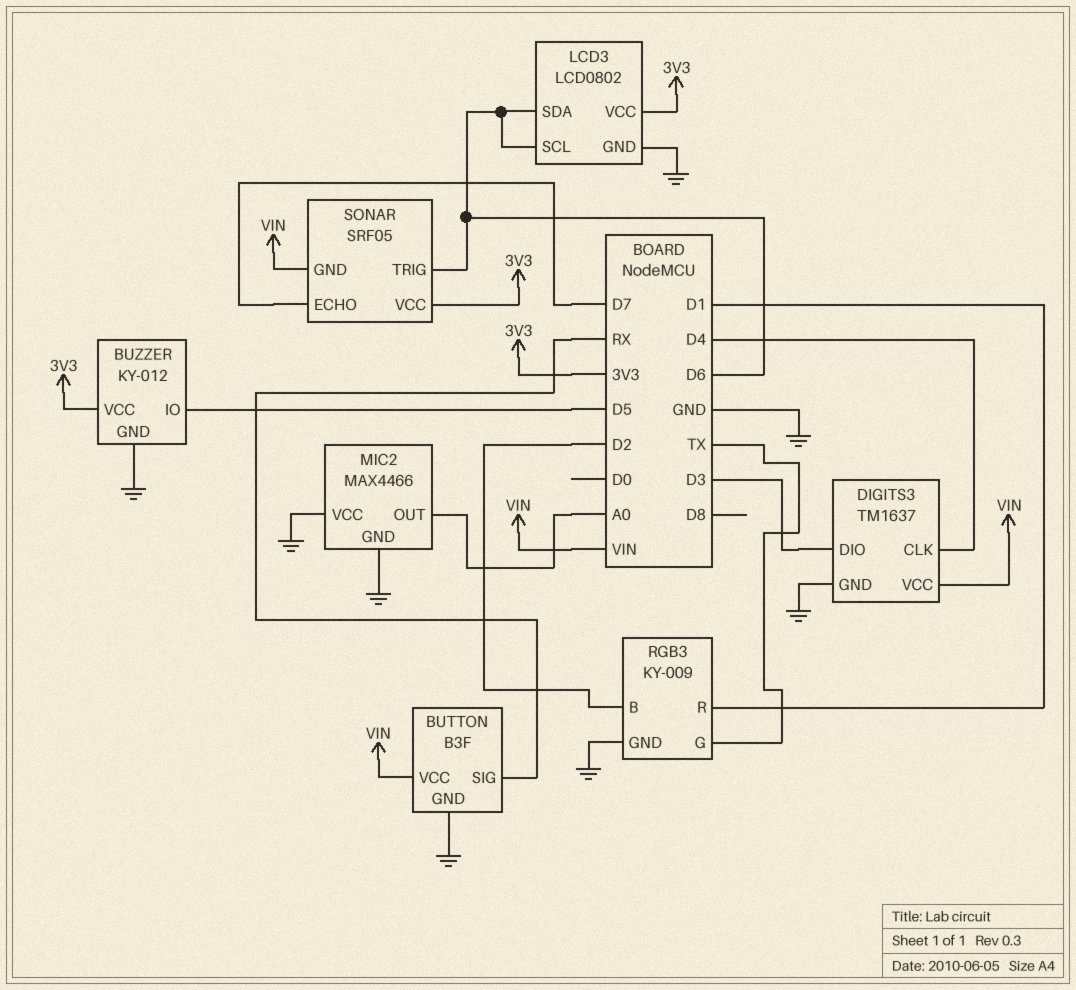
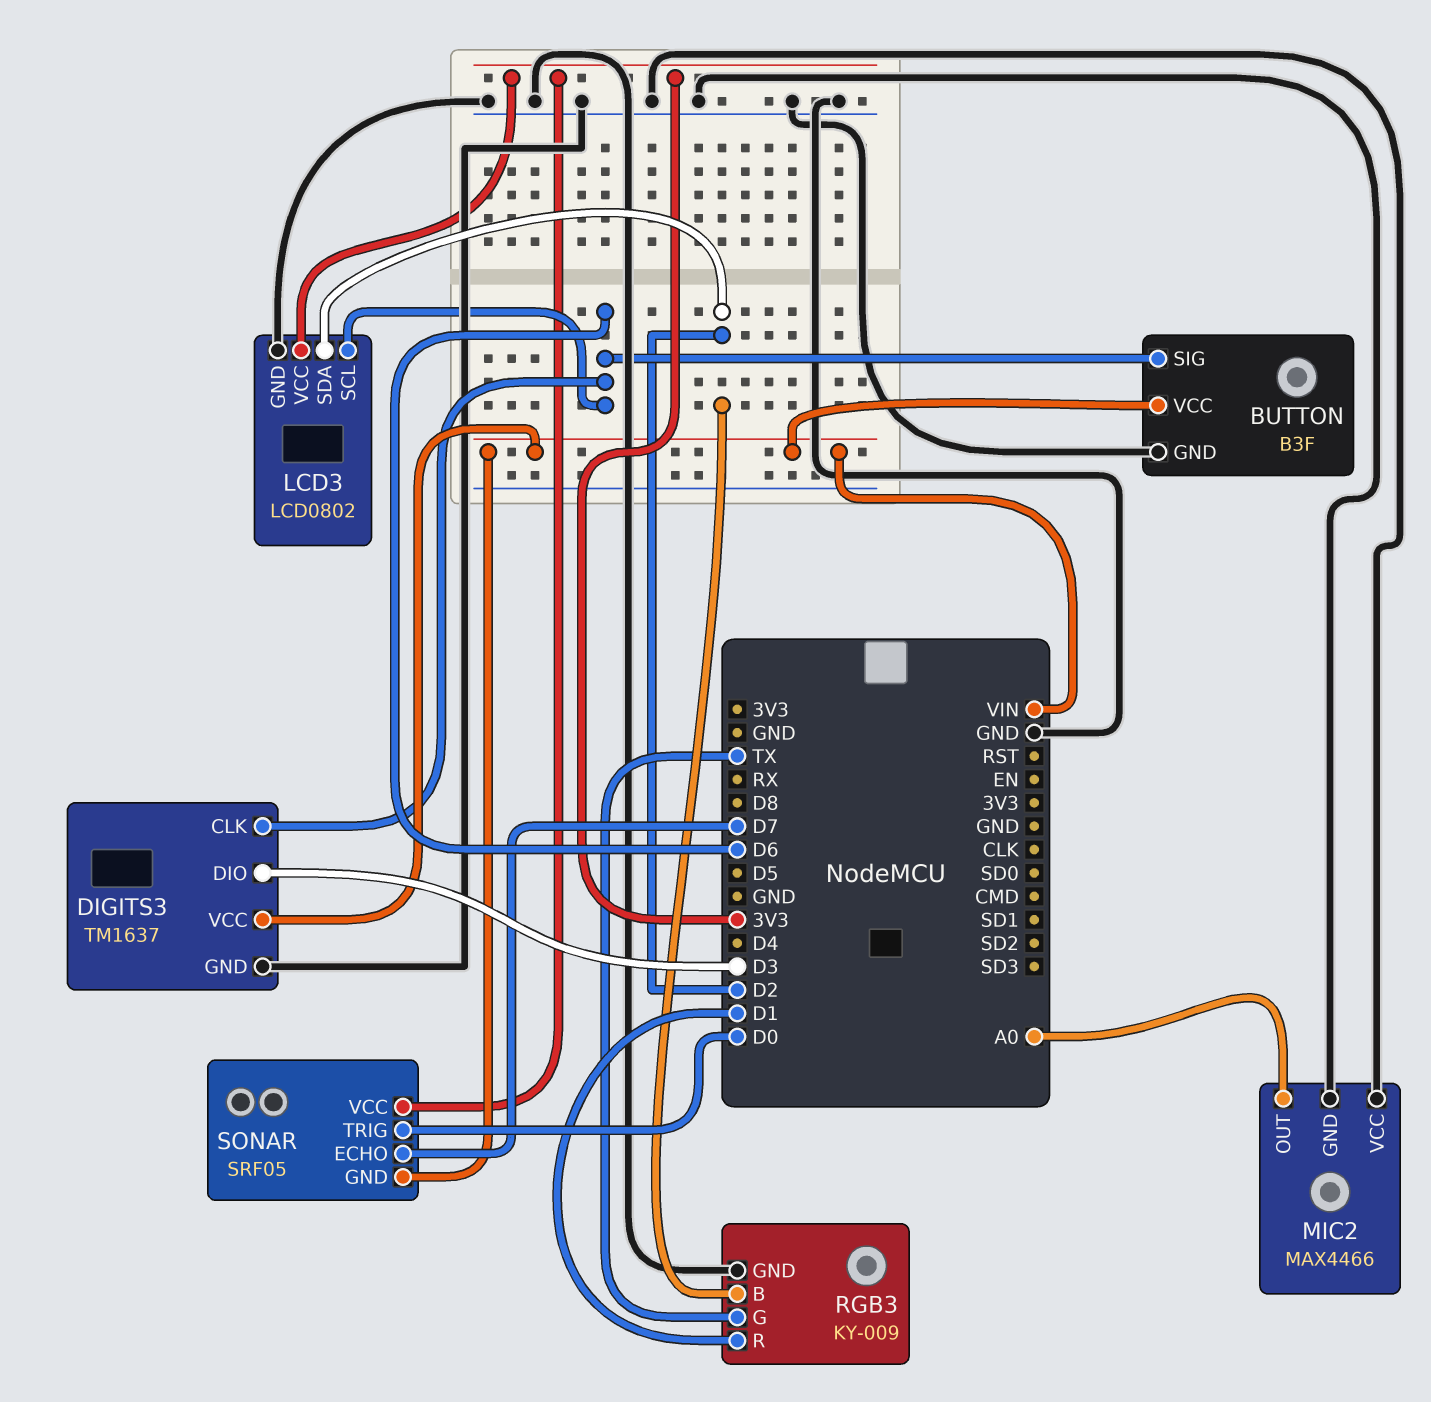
BUTTON pin SIG: RX -> D6
BUZZER: KY-012 -> none
BUZZER pin GND: GND -> none
BUZZER pin IO: D5 -> none
BUZZER pin VCC: 3V3 -> none
DIGITS3 pin CLK: D4 -> D6
LCD3 pin SDA: D6 -> D2
SONAR pin TRIG: D6 -> D0

